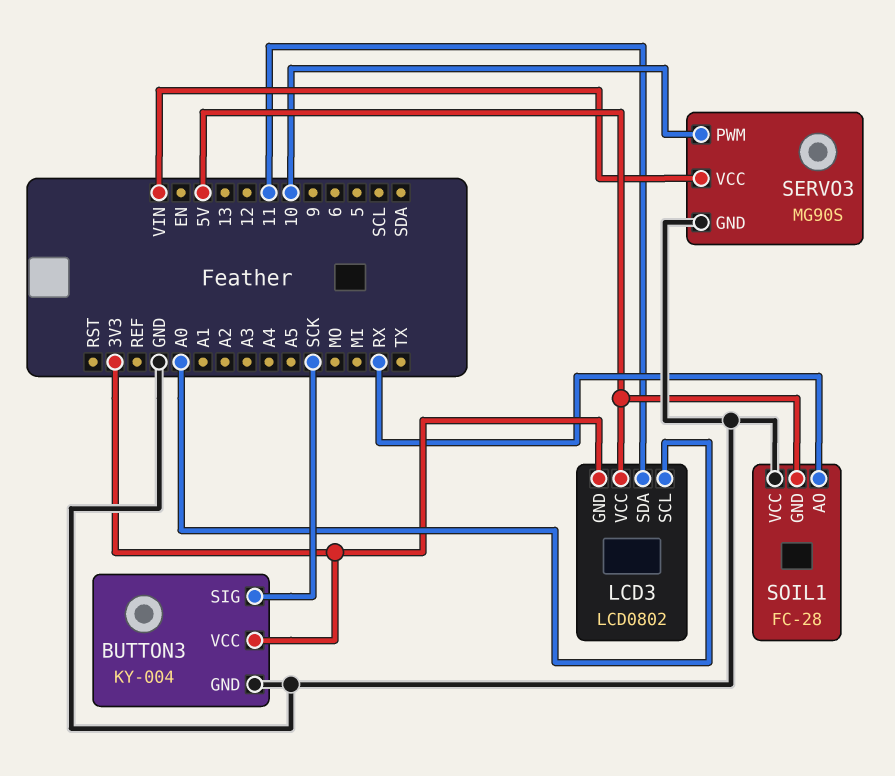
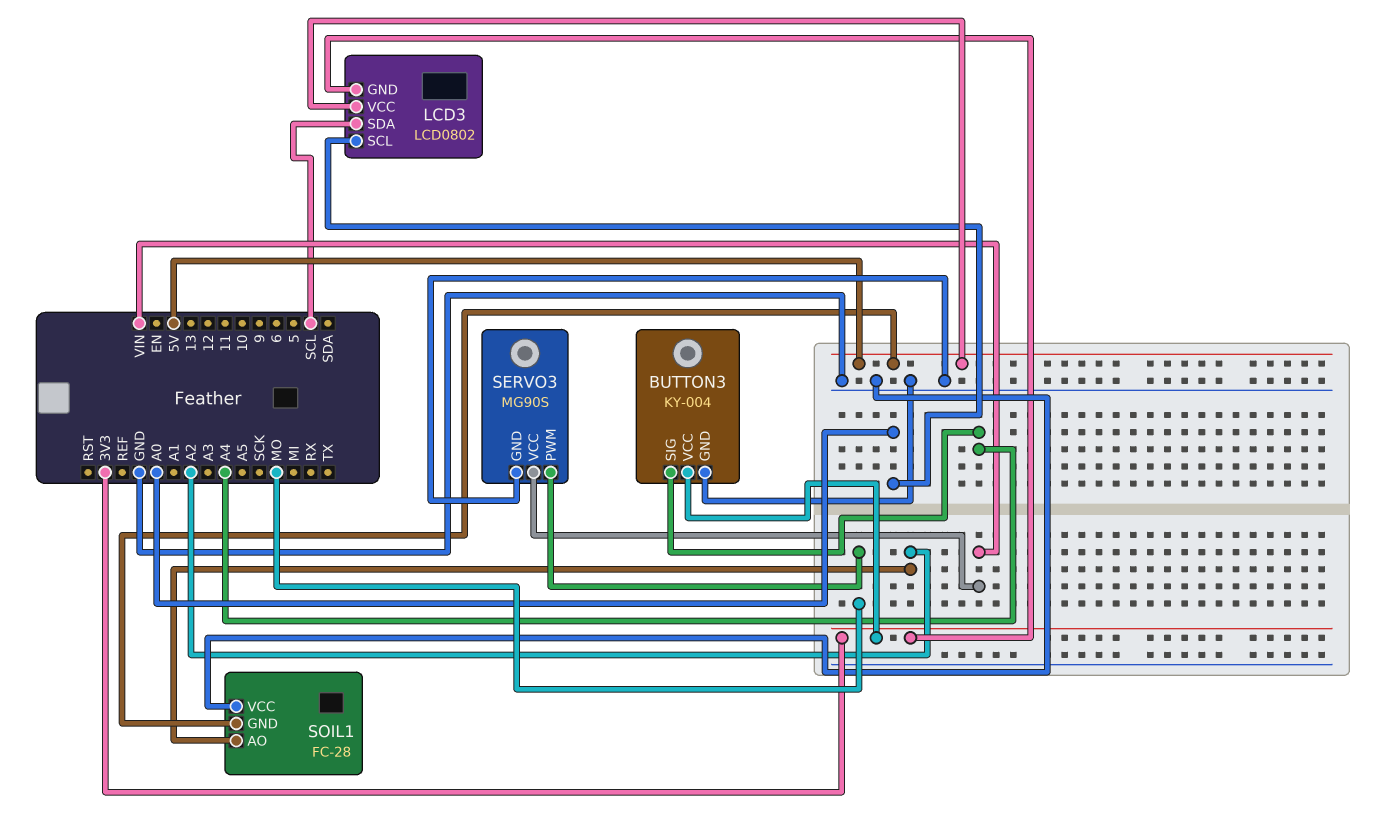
BUTTON3 pin SIG: SCK -> A4
LCD3 pin SDA: 11 -> SCL
SERVO3 pin PWM: 10 -> MO
SOIL1 pin AO: RX -> A2

